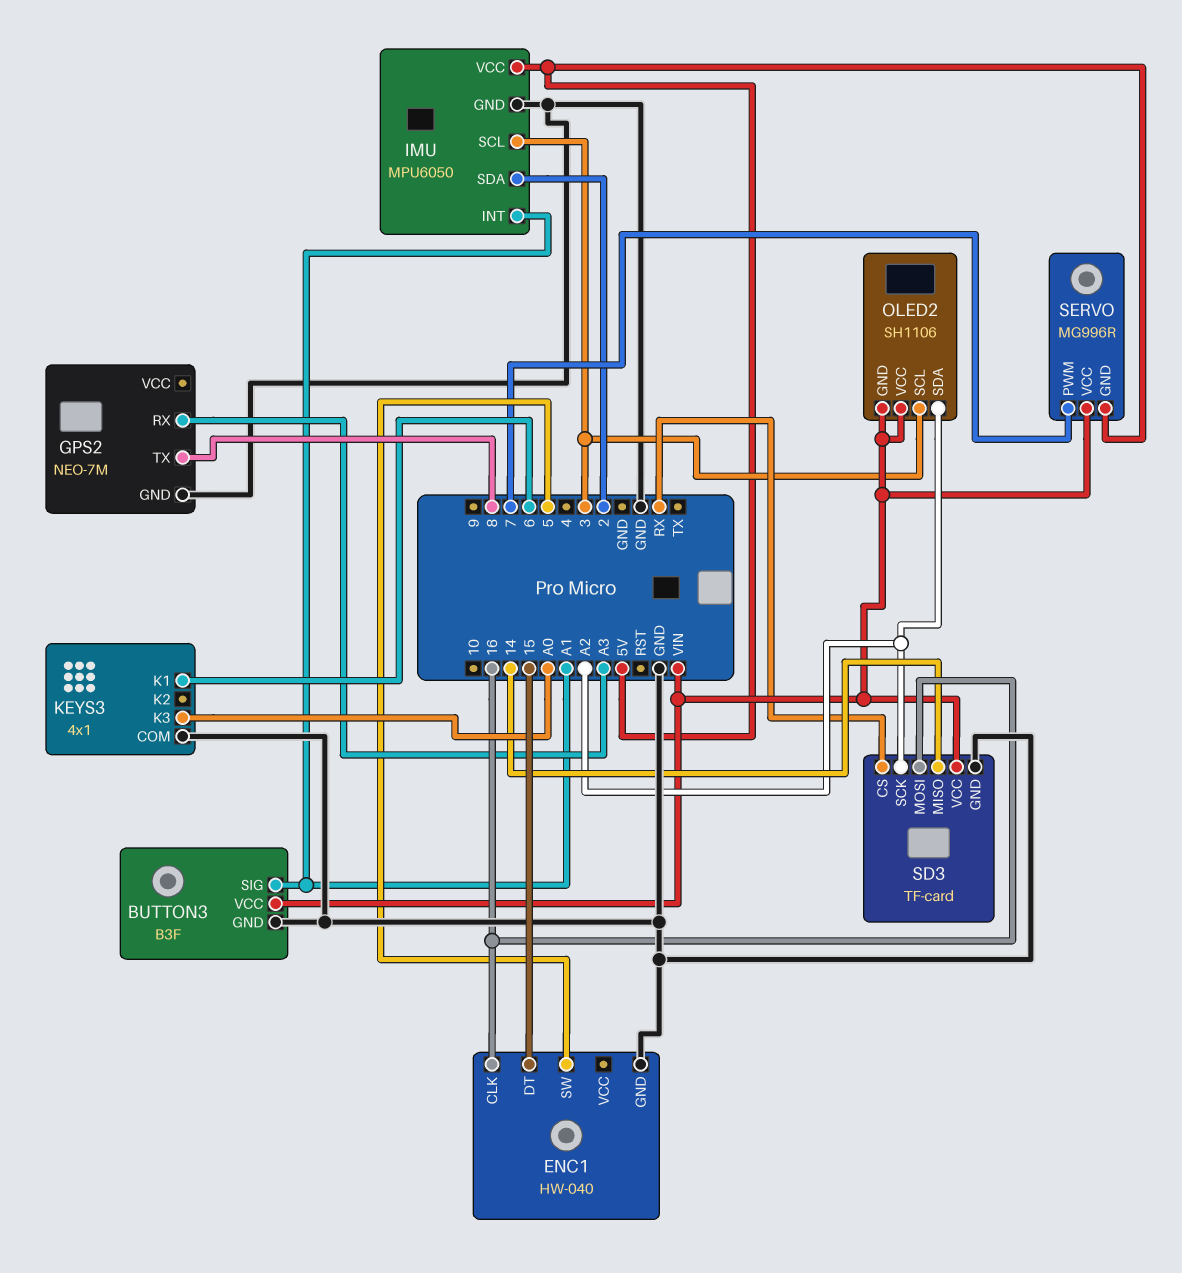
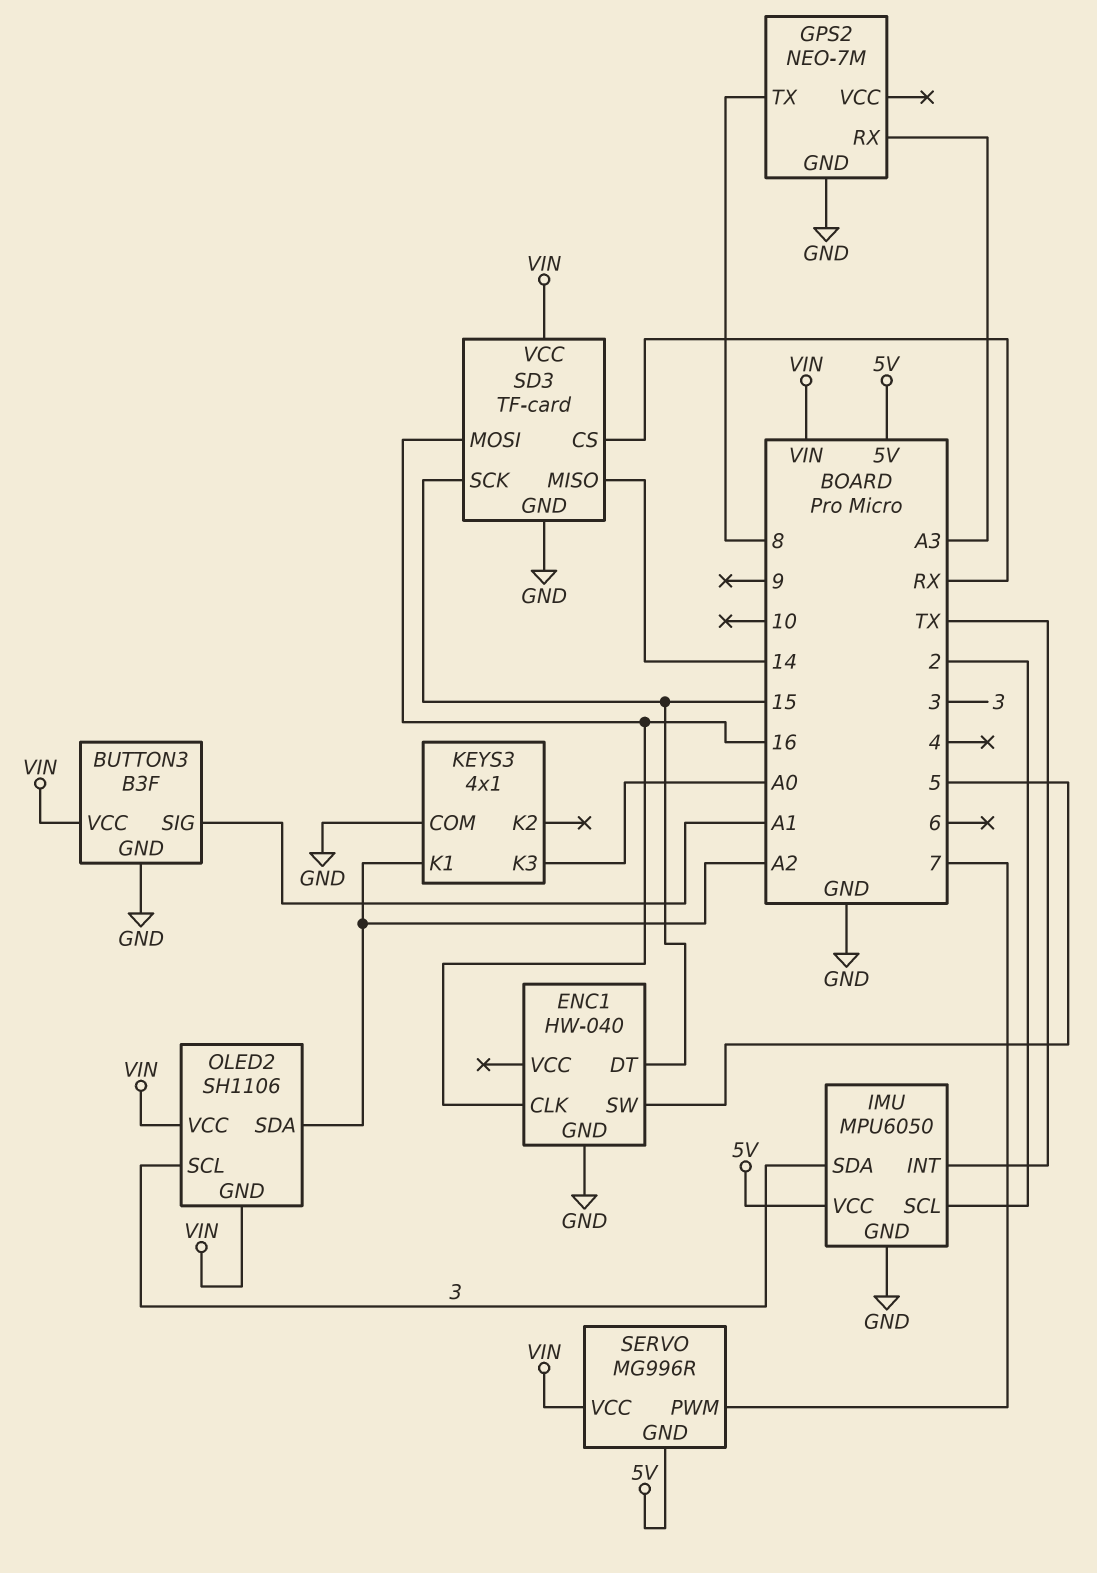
IMU pin INT: A1 -> TX
IMU pin SCL: 3 -> 2
IMU pin SDA: 2 -> 3
KEYS3 pin K1: 6 -> A2
SD3 pin SCK: A2 -> 15

